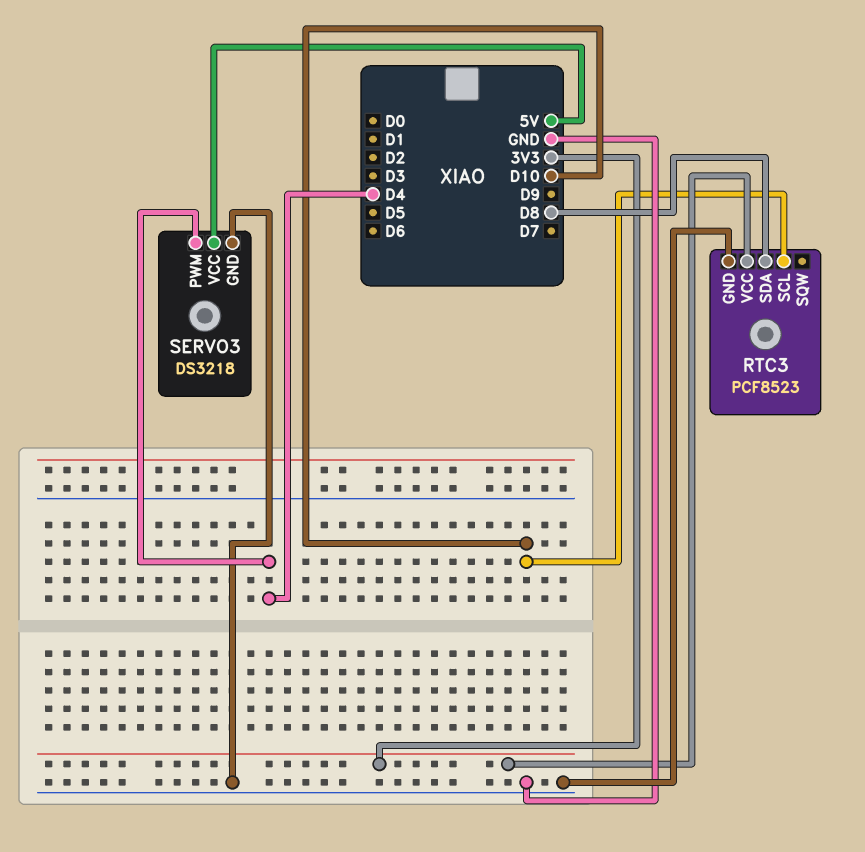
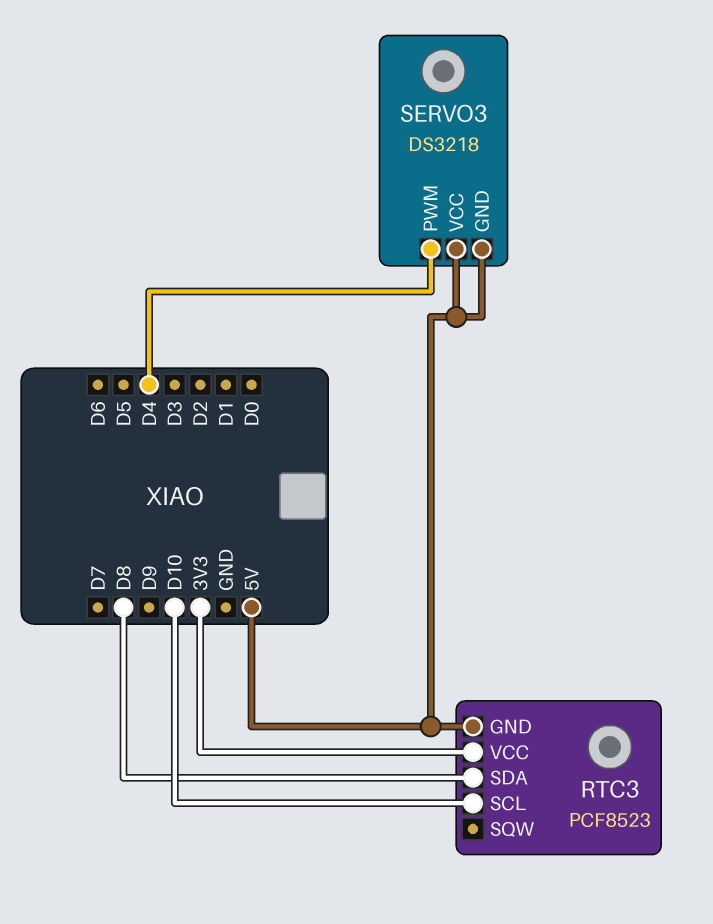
RTC3 pin GND: GND -> 5V
SERVO3 pin GND: GND -> 5V

